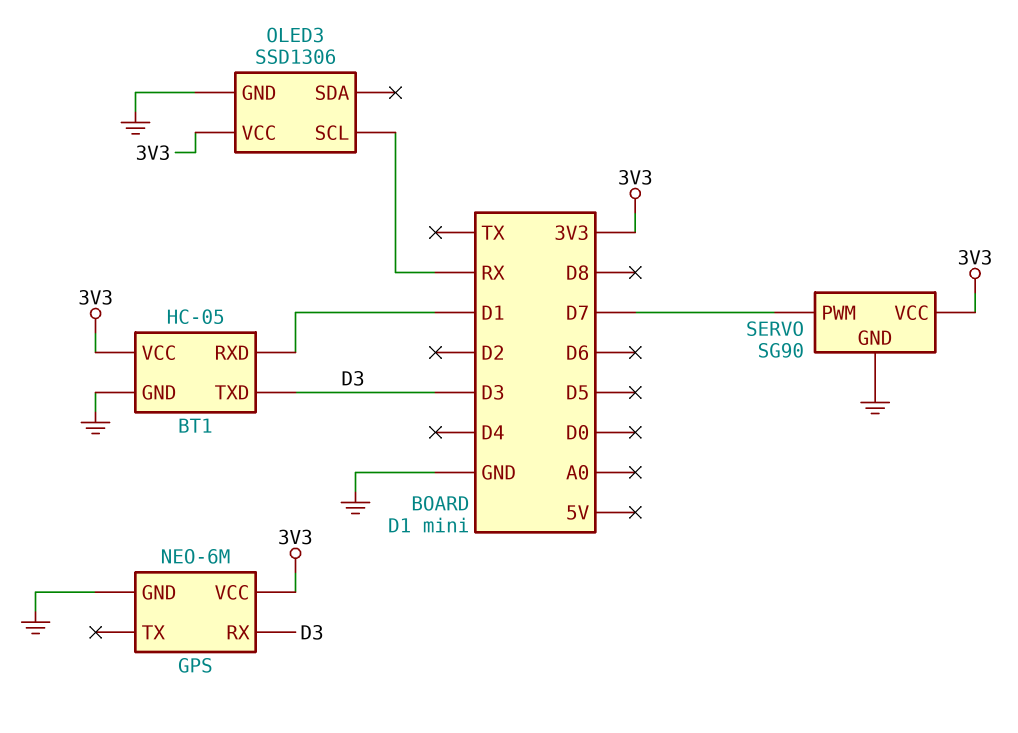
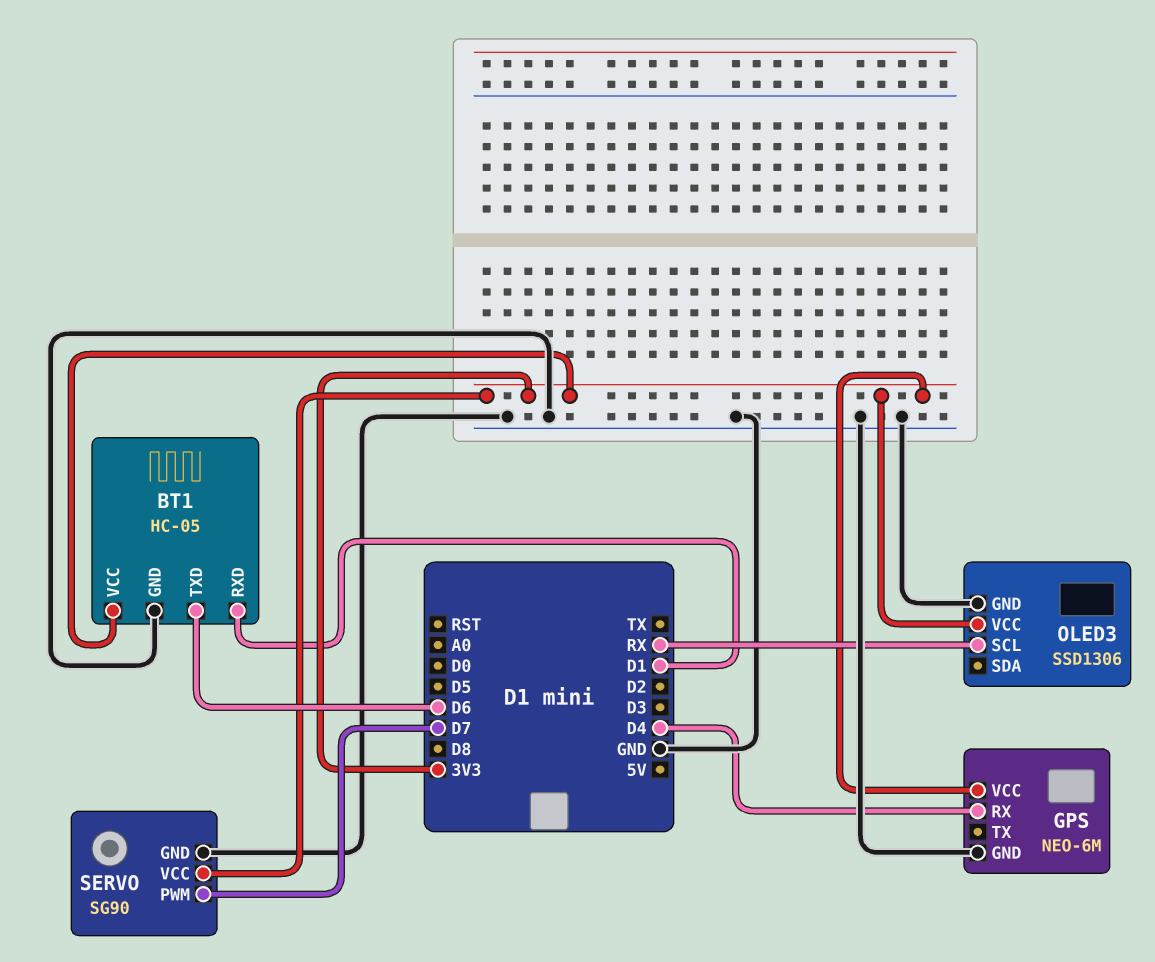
BT1 pin TXD: D3 -> D6
GPS pin RX: D3 -> D4

